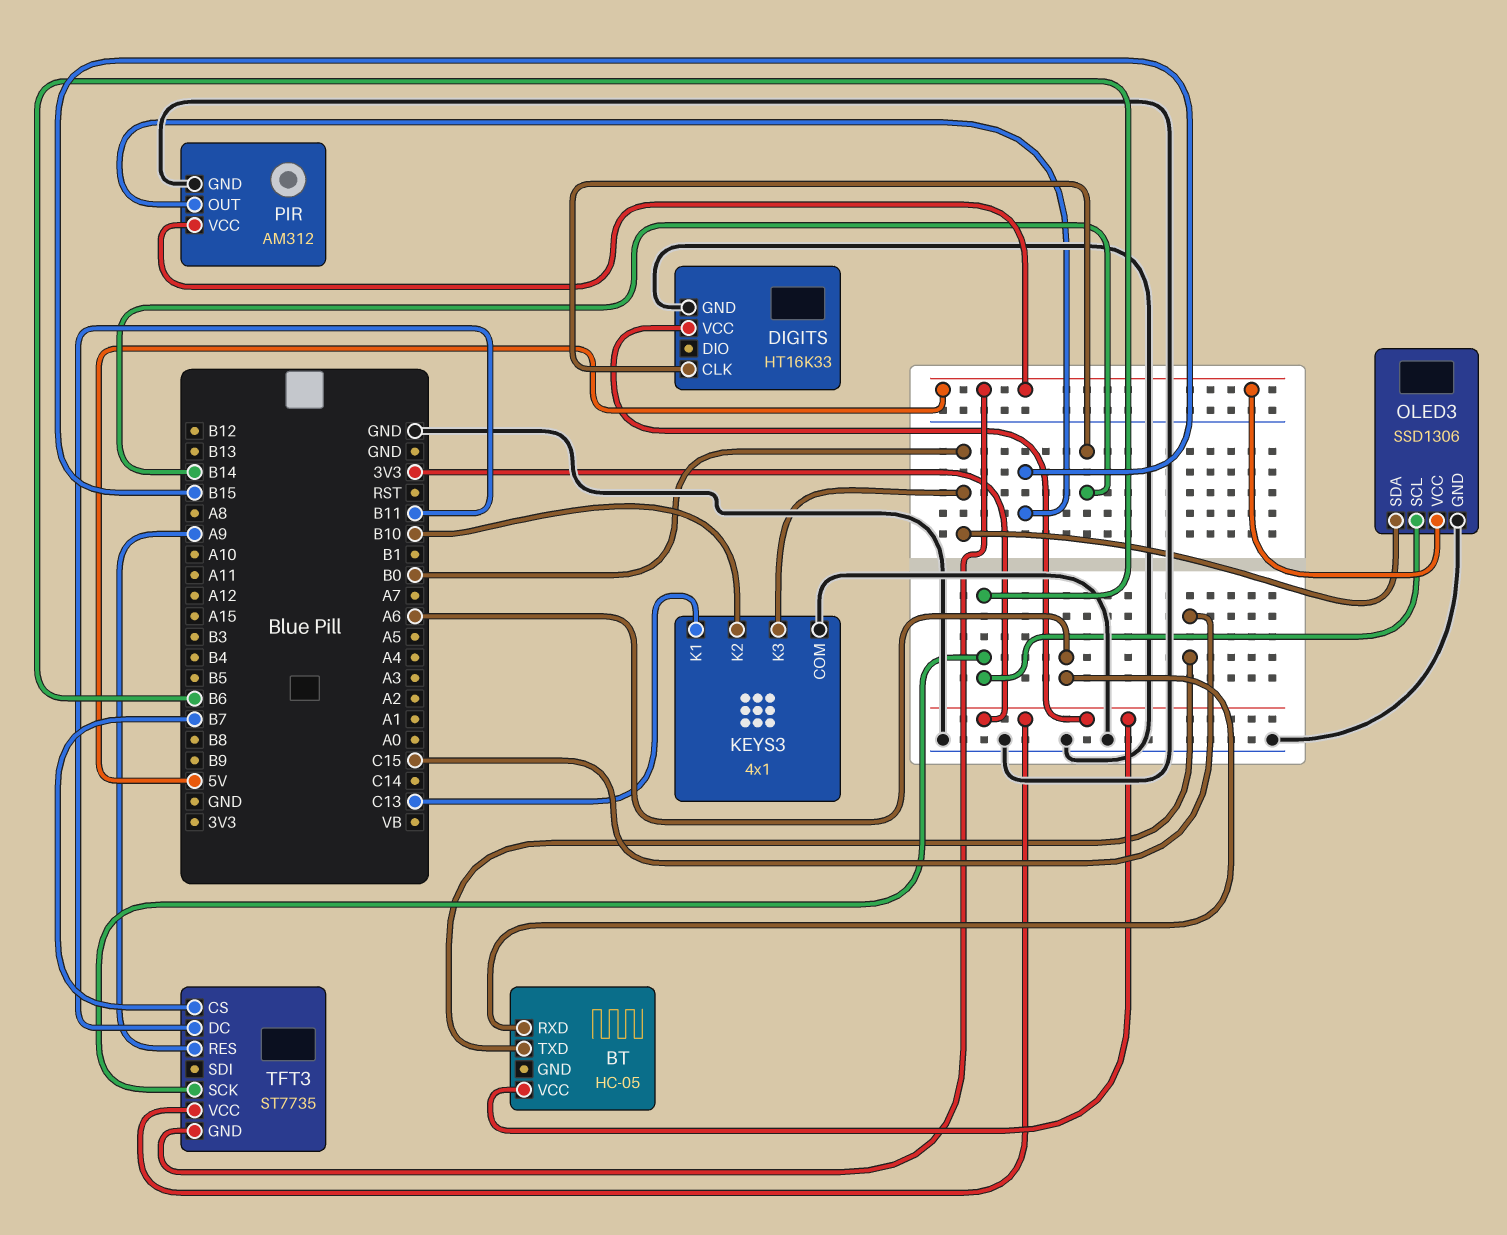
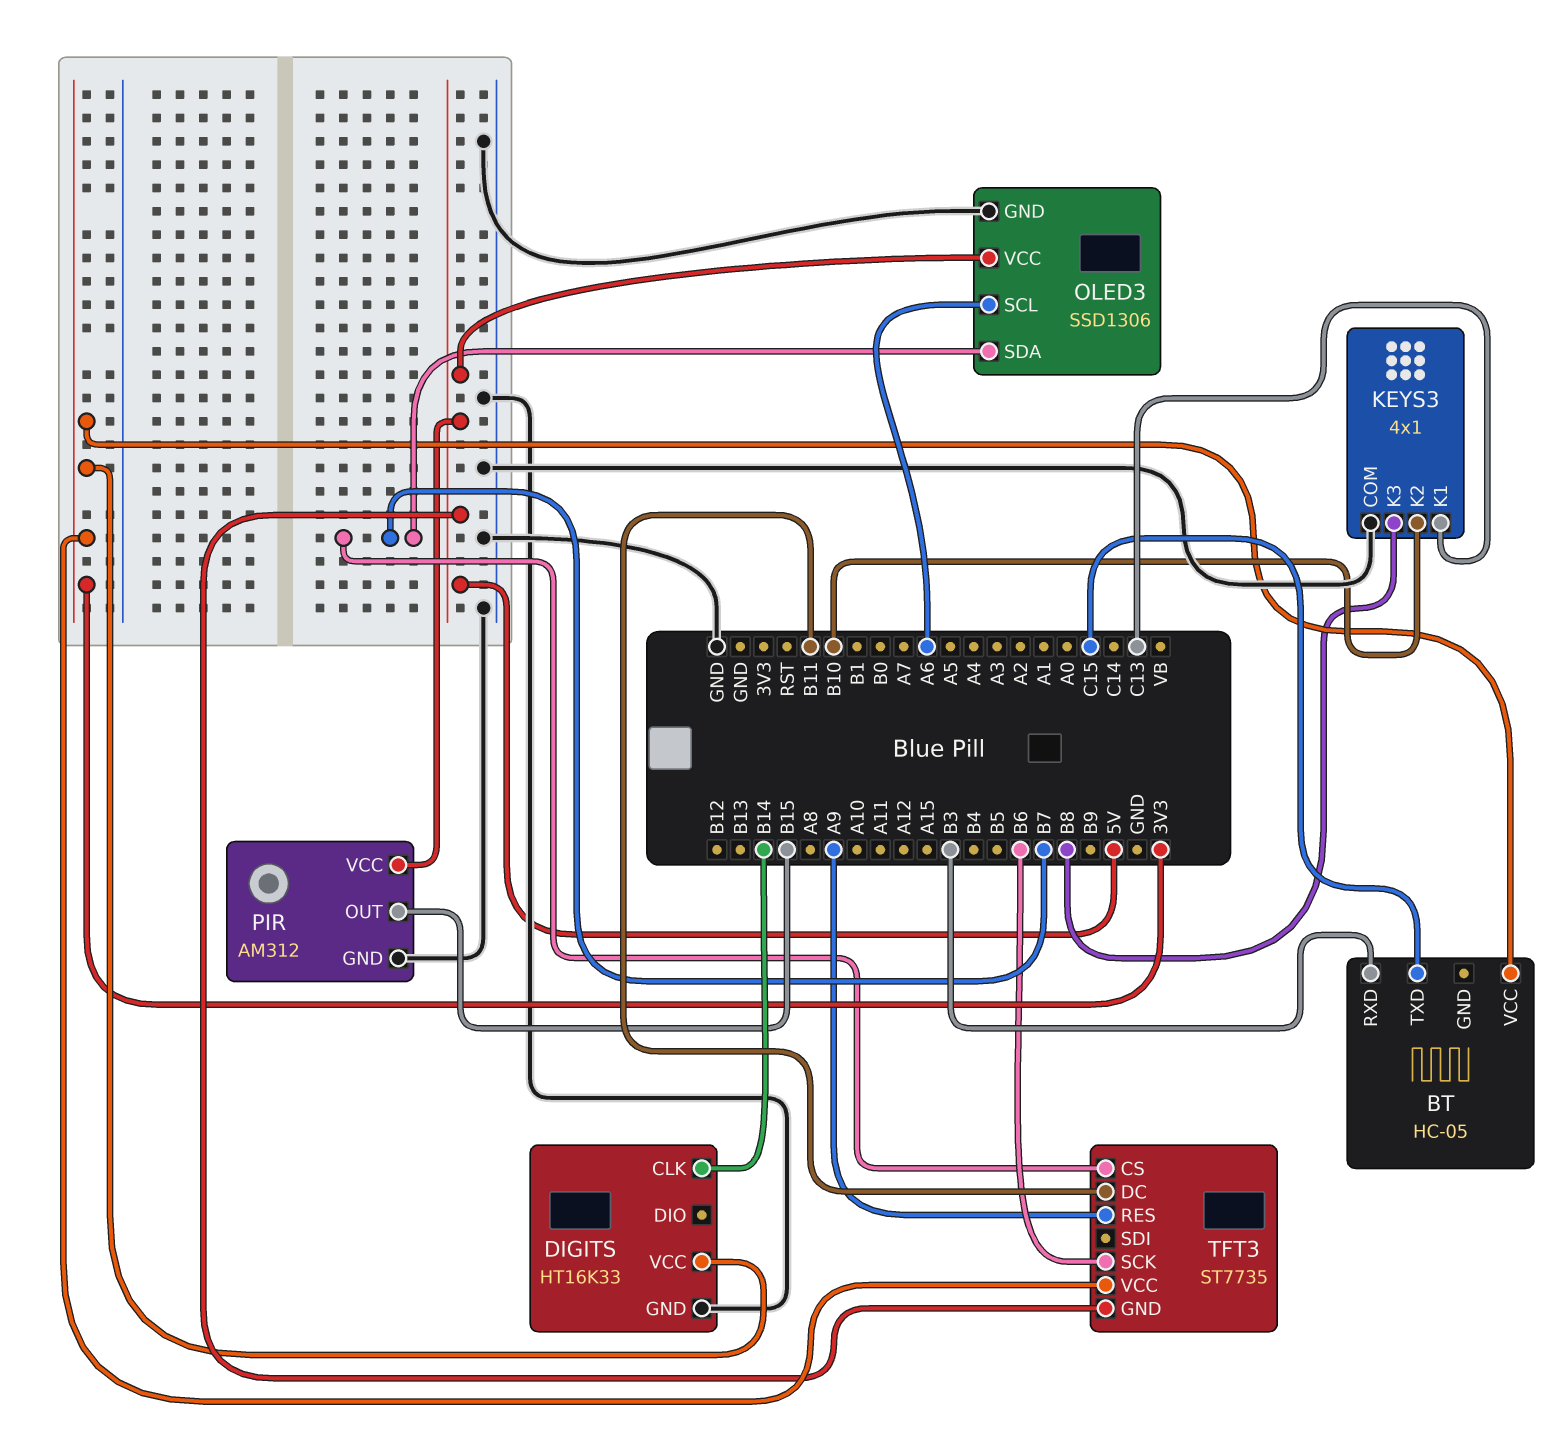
BT pin RXD: A6 -> B3
KEYS3 pin K3: B0 -> B8
OLED3 pin SCL: B6 -> A6
OLED3 pin SDA: B0 -> B7

